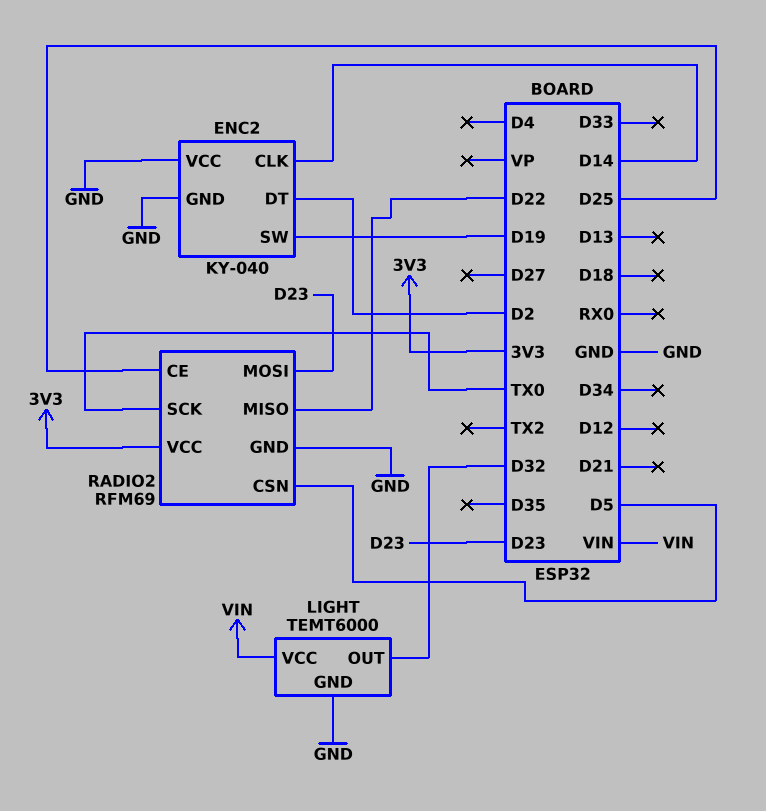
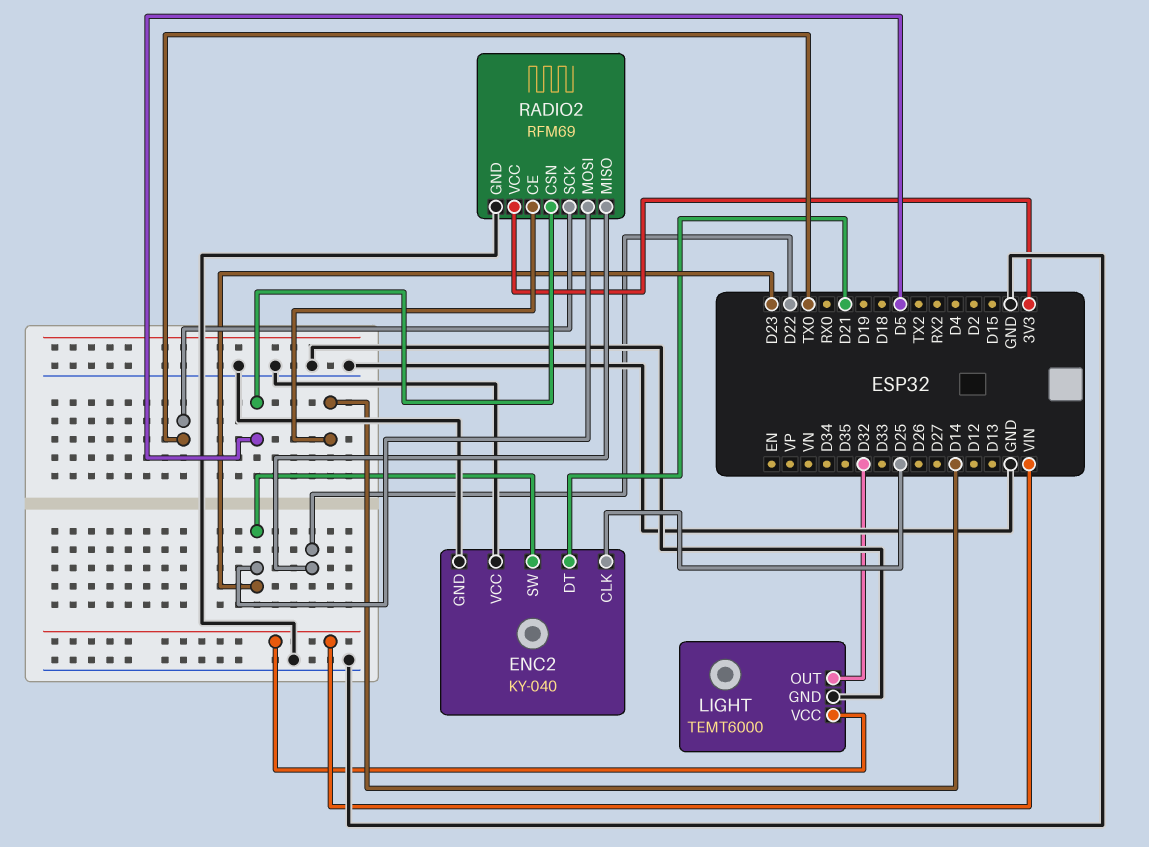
ENC2 pin CLK: D14 -> D25
ENC2 pin DT: D2 -> D21
ENC2 pin SW: D19 -> D23
RADIO2 pin CE: D25 -> D14

